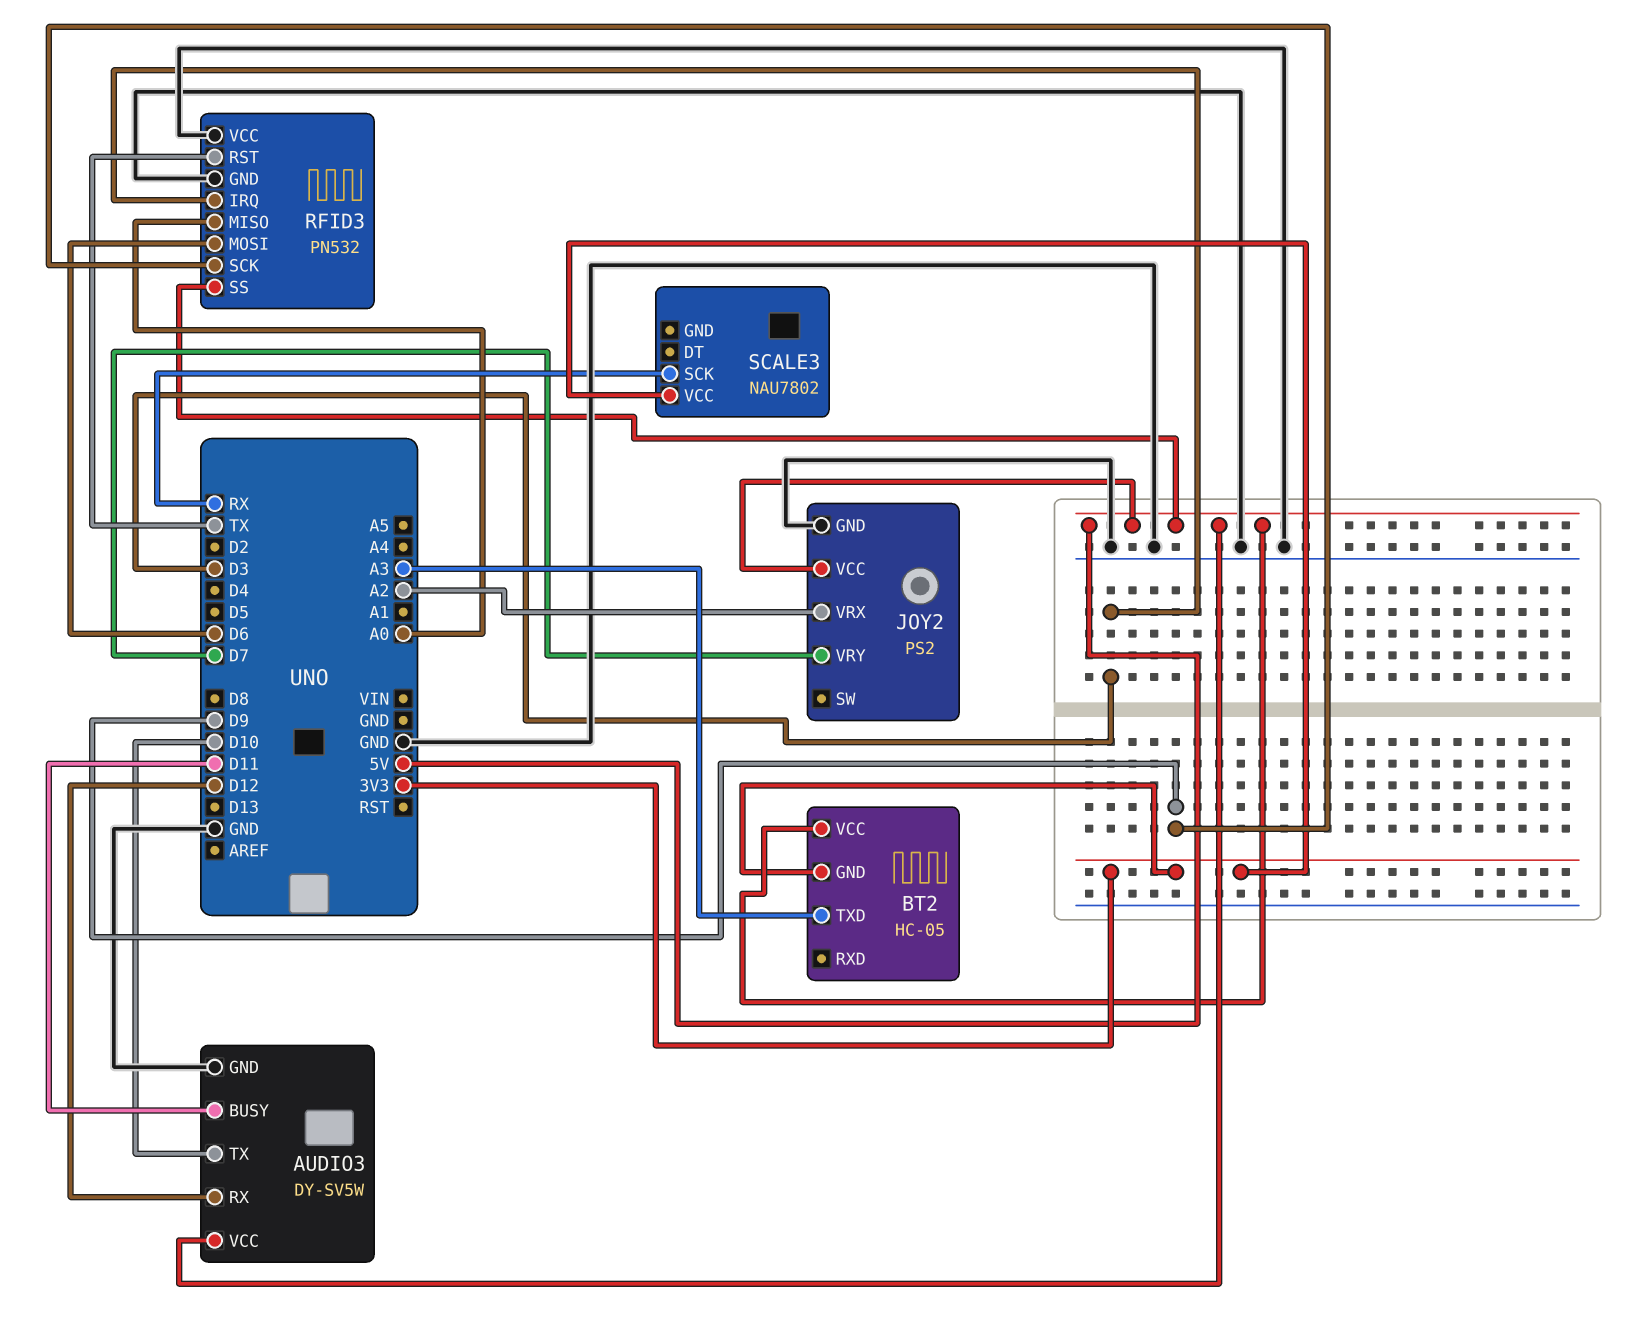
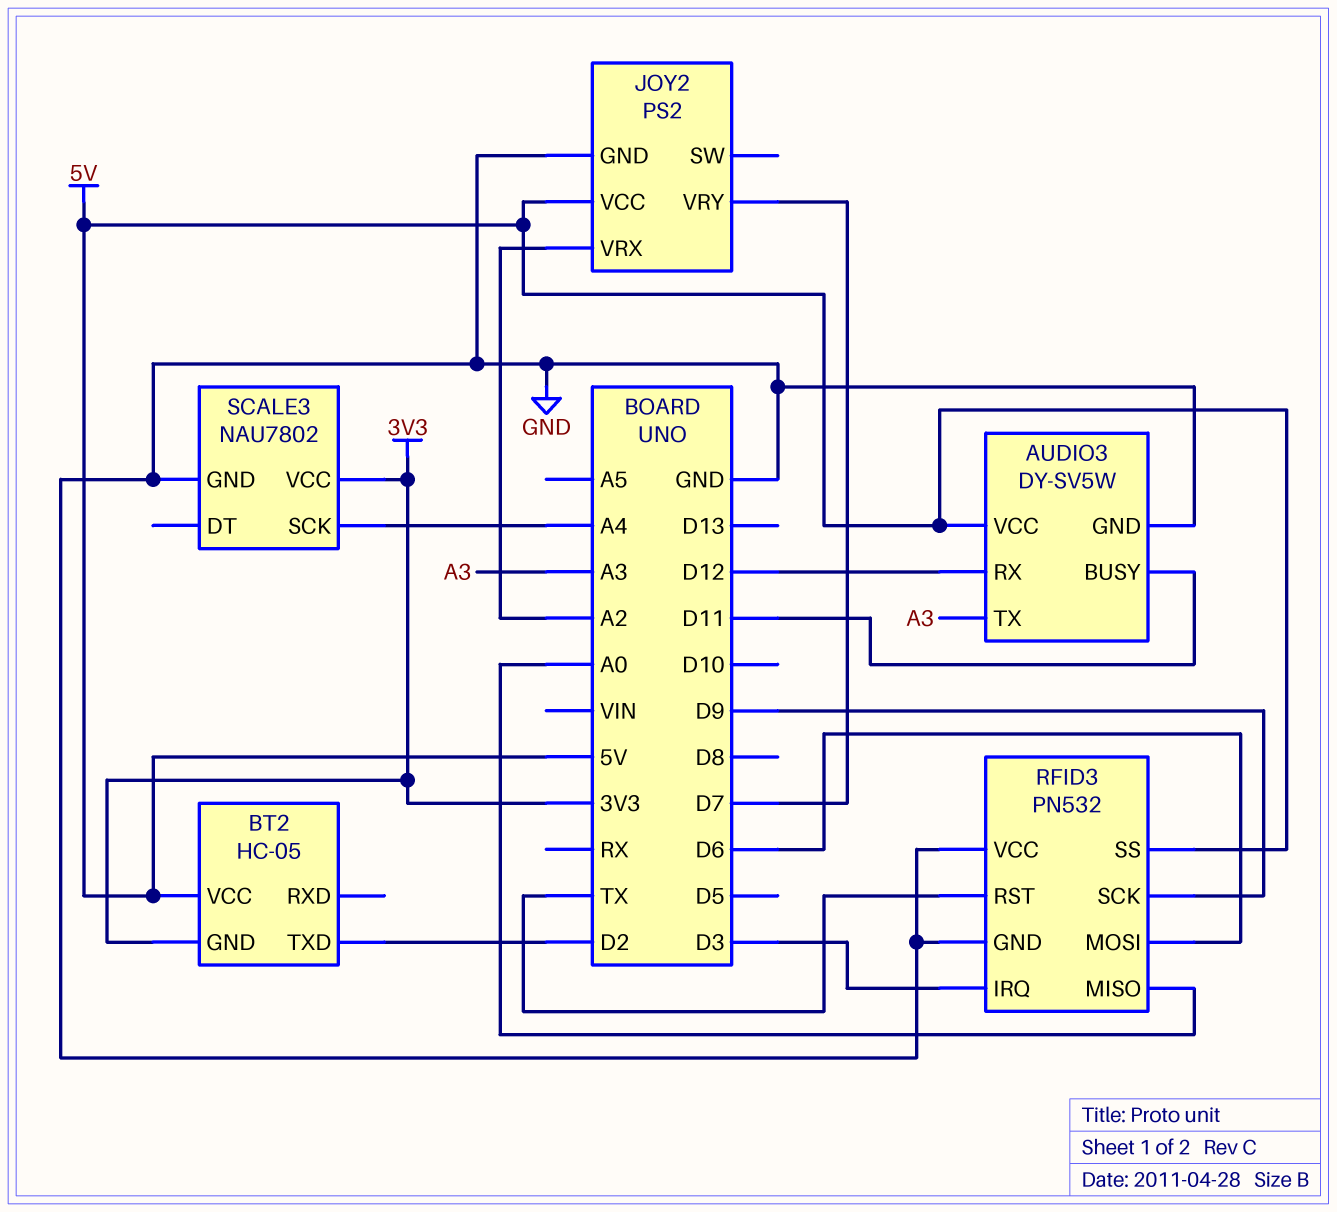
AUDIO3 pin TX: D10 -> A3
BT2 pin TXD: A3 -> D2
SCALE3 pin GND: none -> GND
SCALE3 pin SCK: RX -> A4

